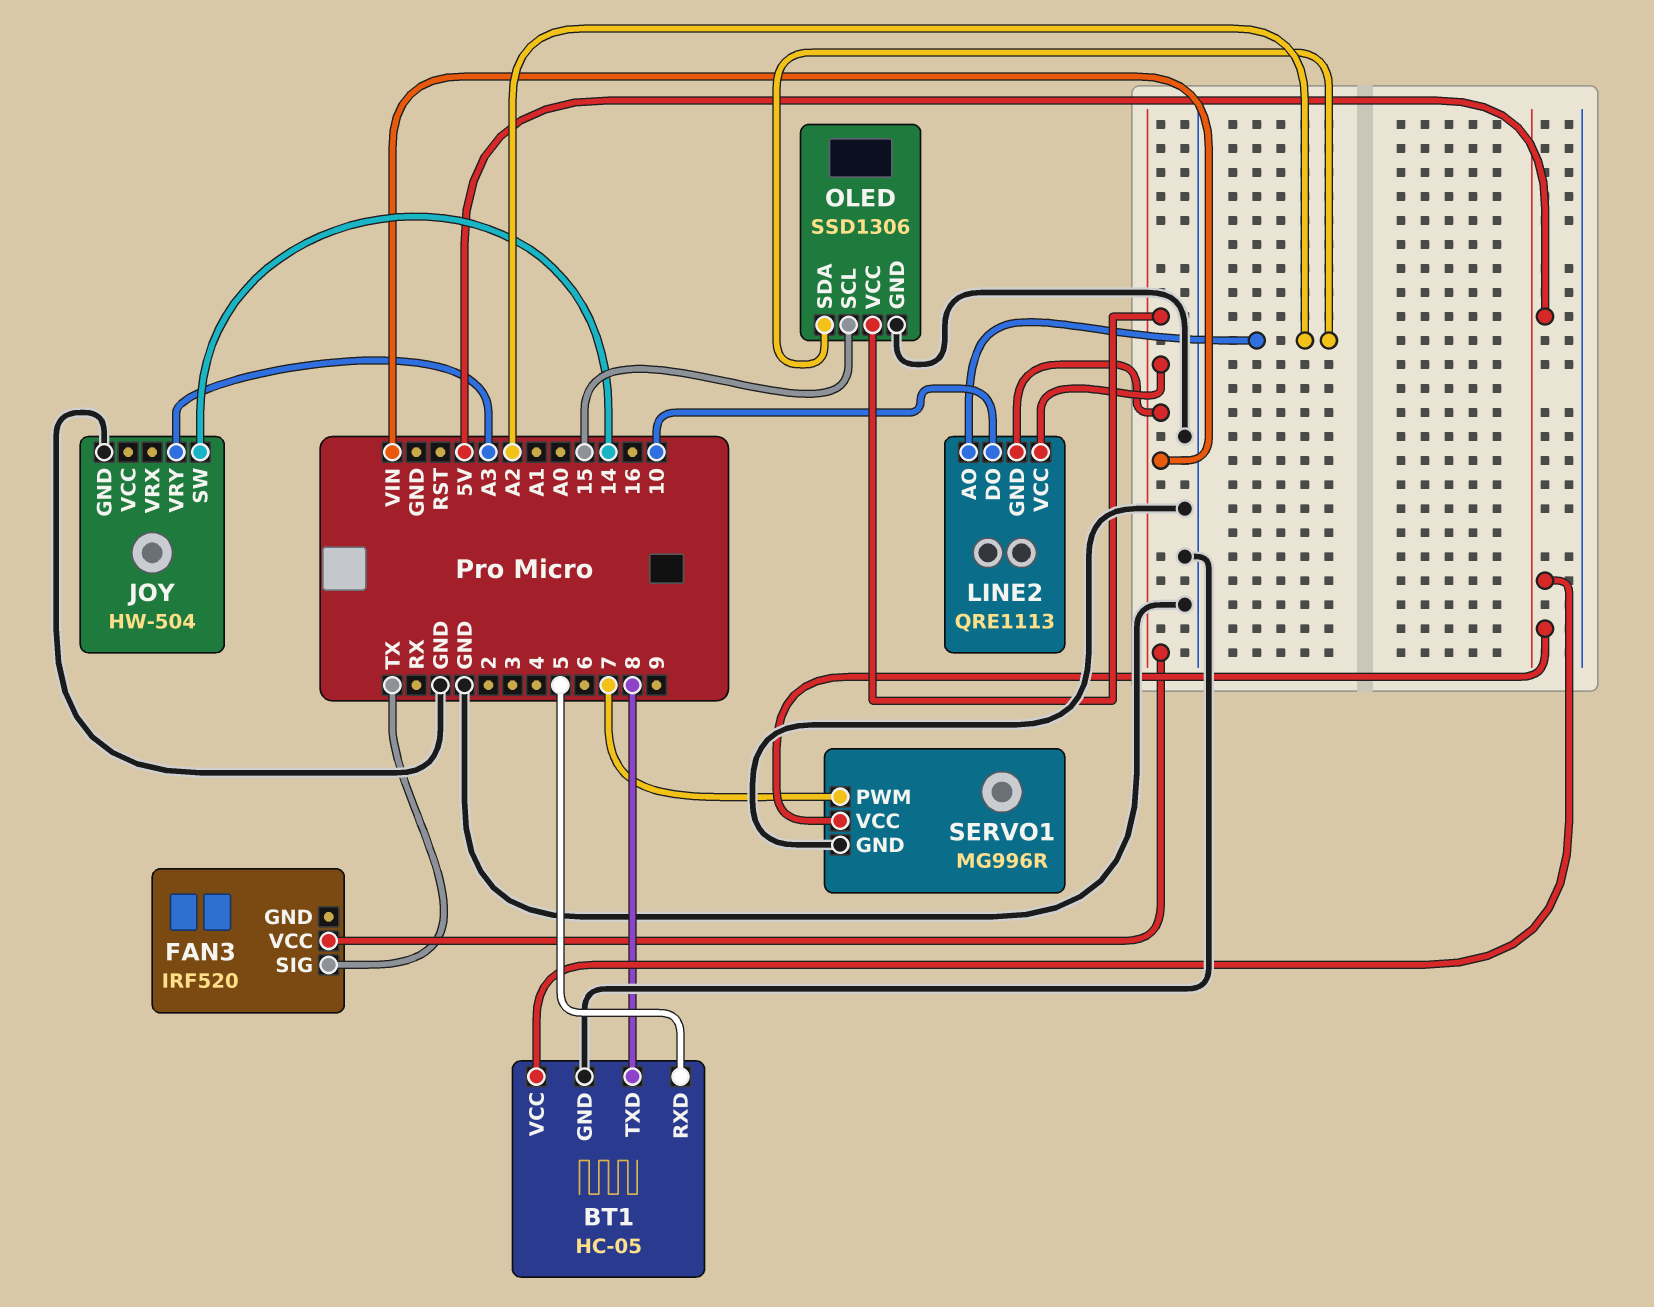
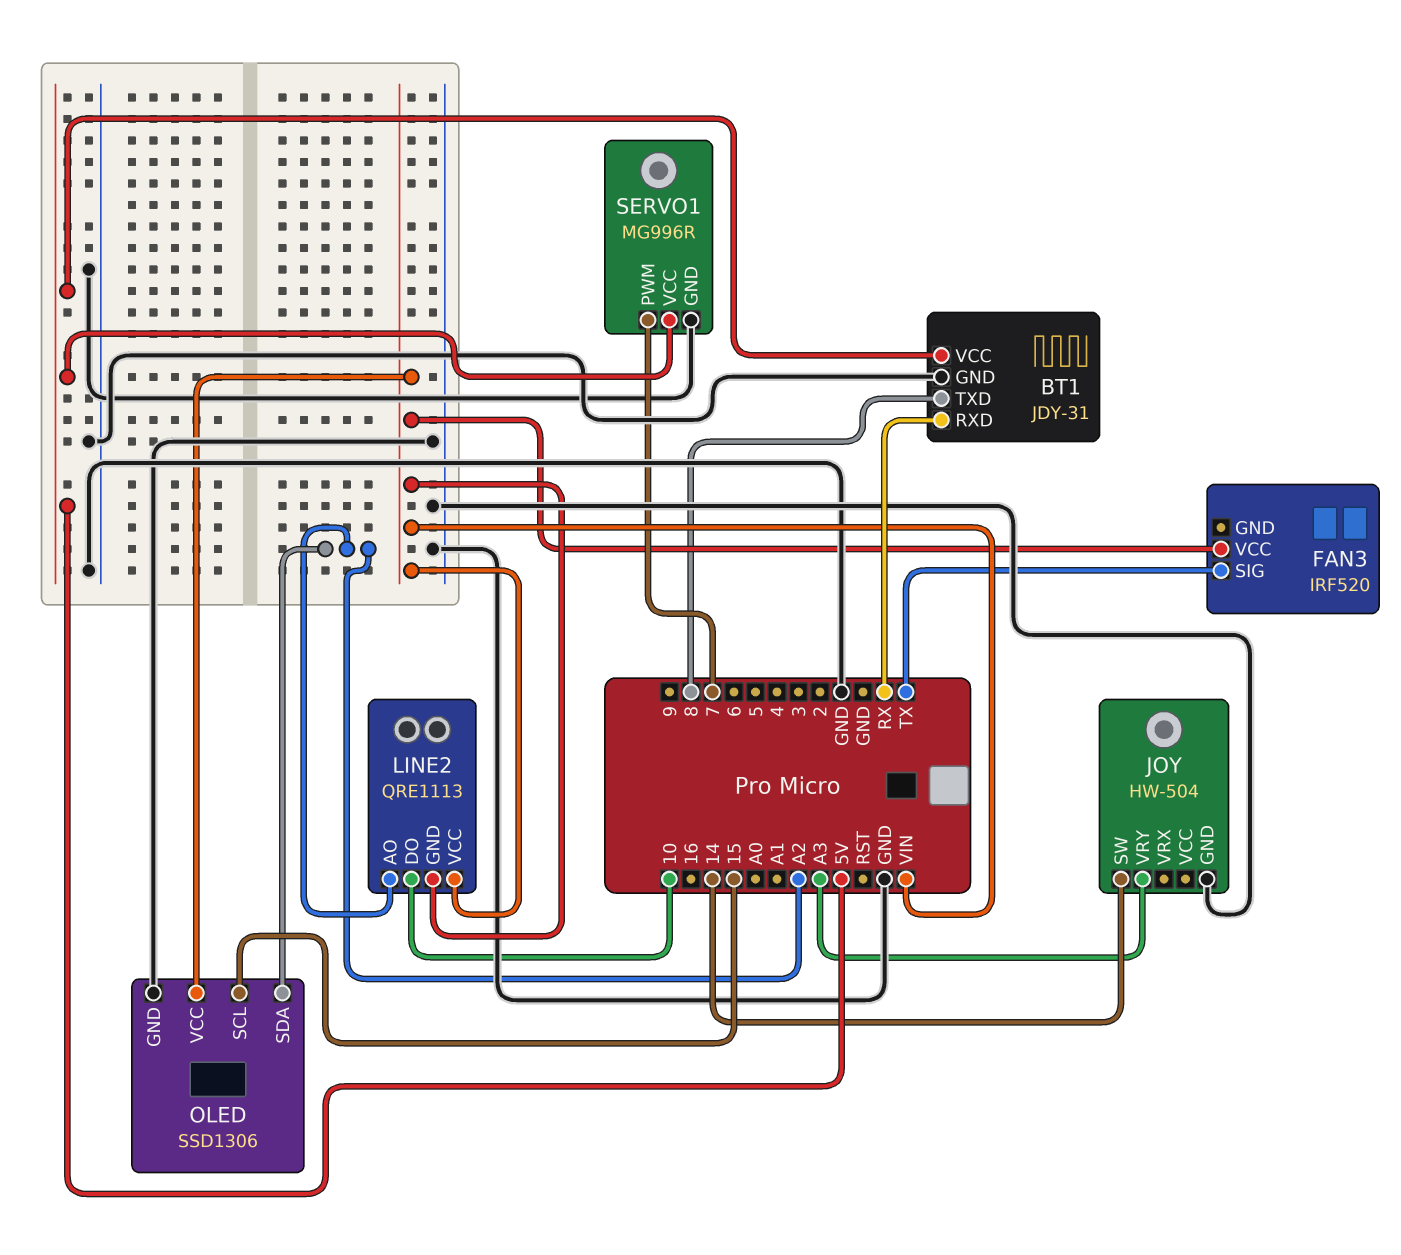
BT1: HC-05 -> JDY-31
BT1 pin RXD: 5 -> RX

